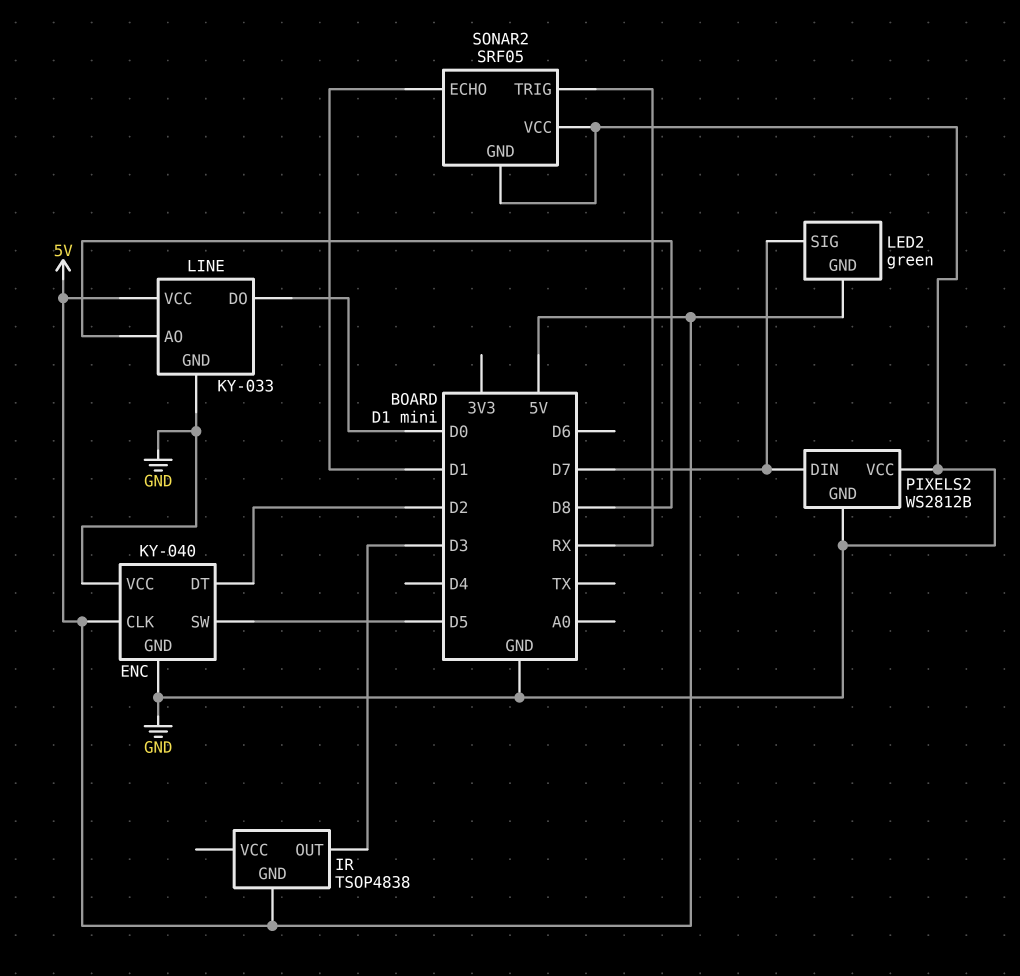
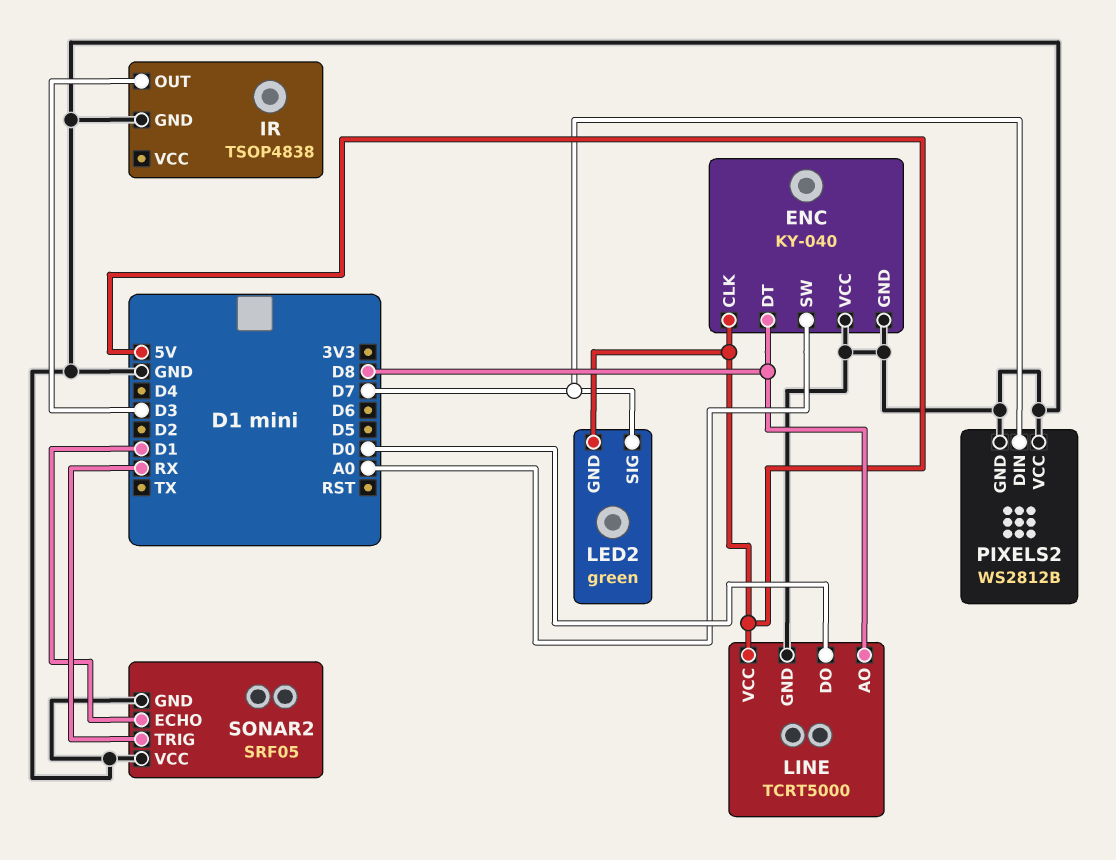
ENC pin DT: D2 -> D8
ENC pin SW: D5 -> A0
IR pin GND: 5V -> GND
LINE: KY-033 -> TCRT5000

